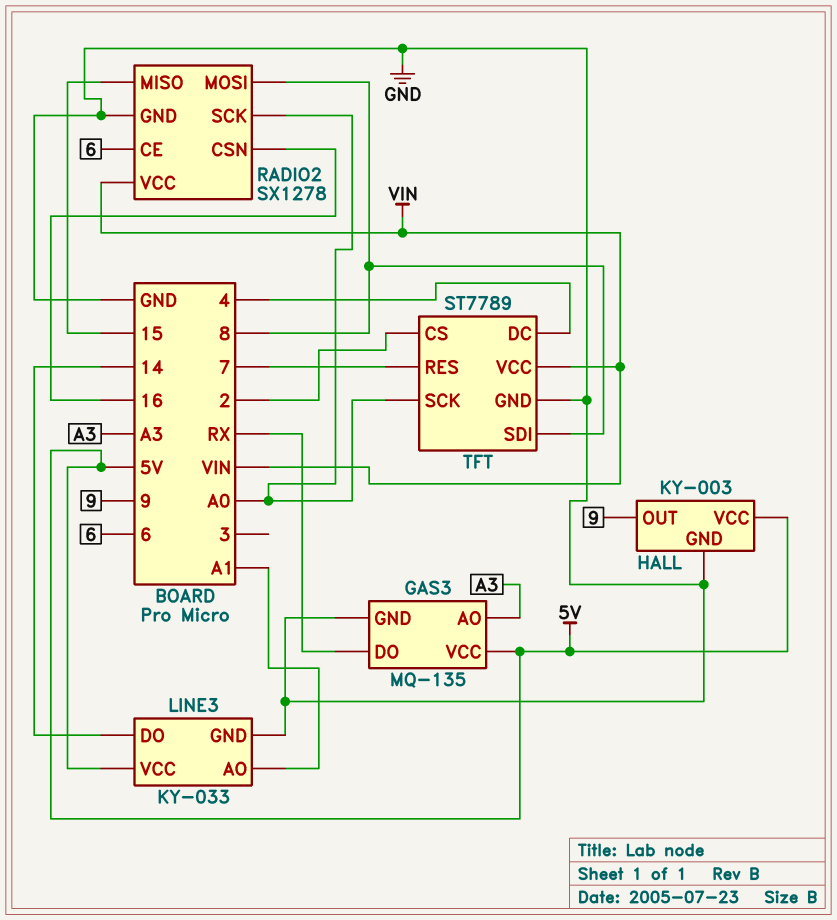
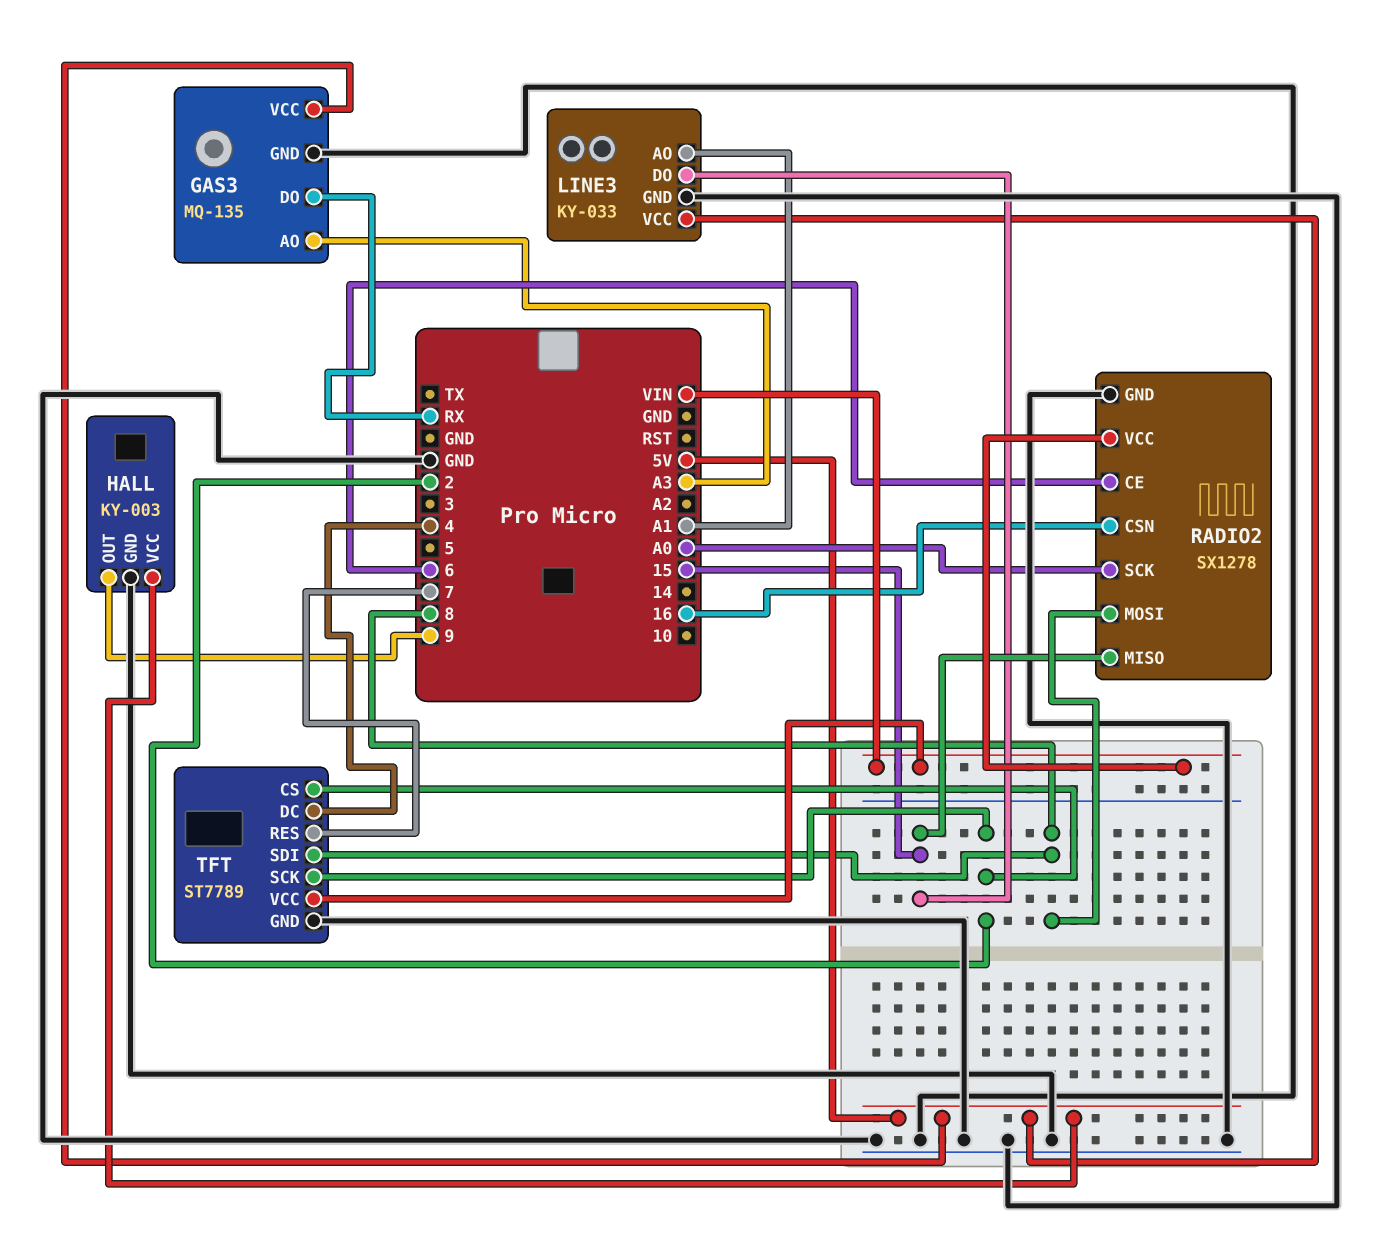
LINE3 pin DO: 14 -> 15
TFT pin SCK: A0 -> 2

